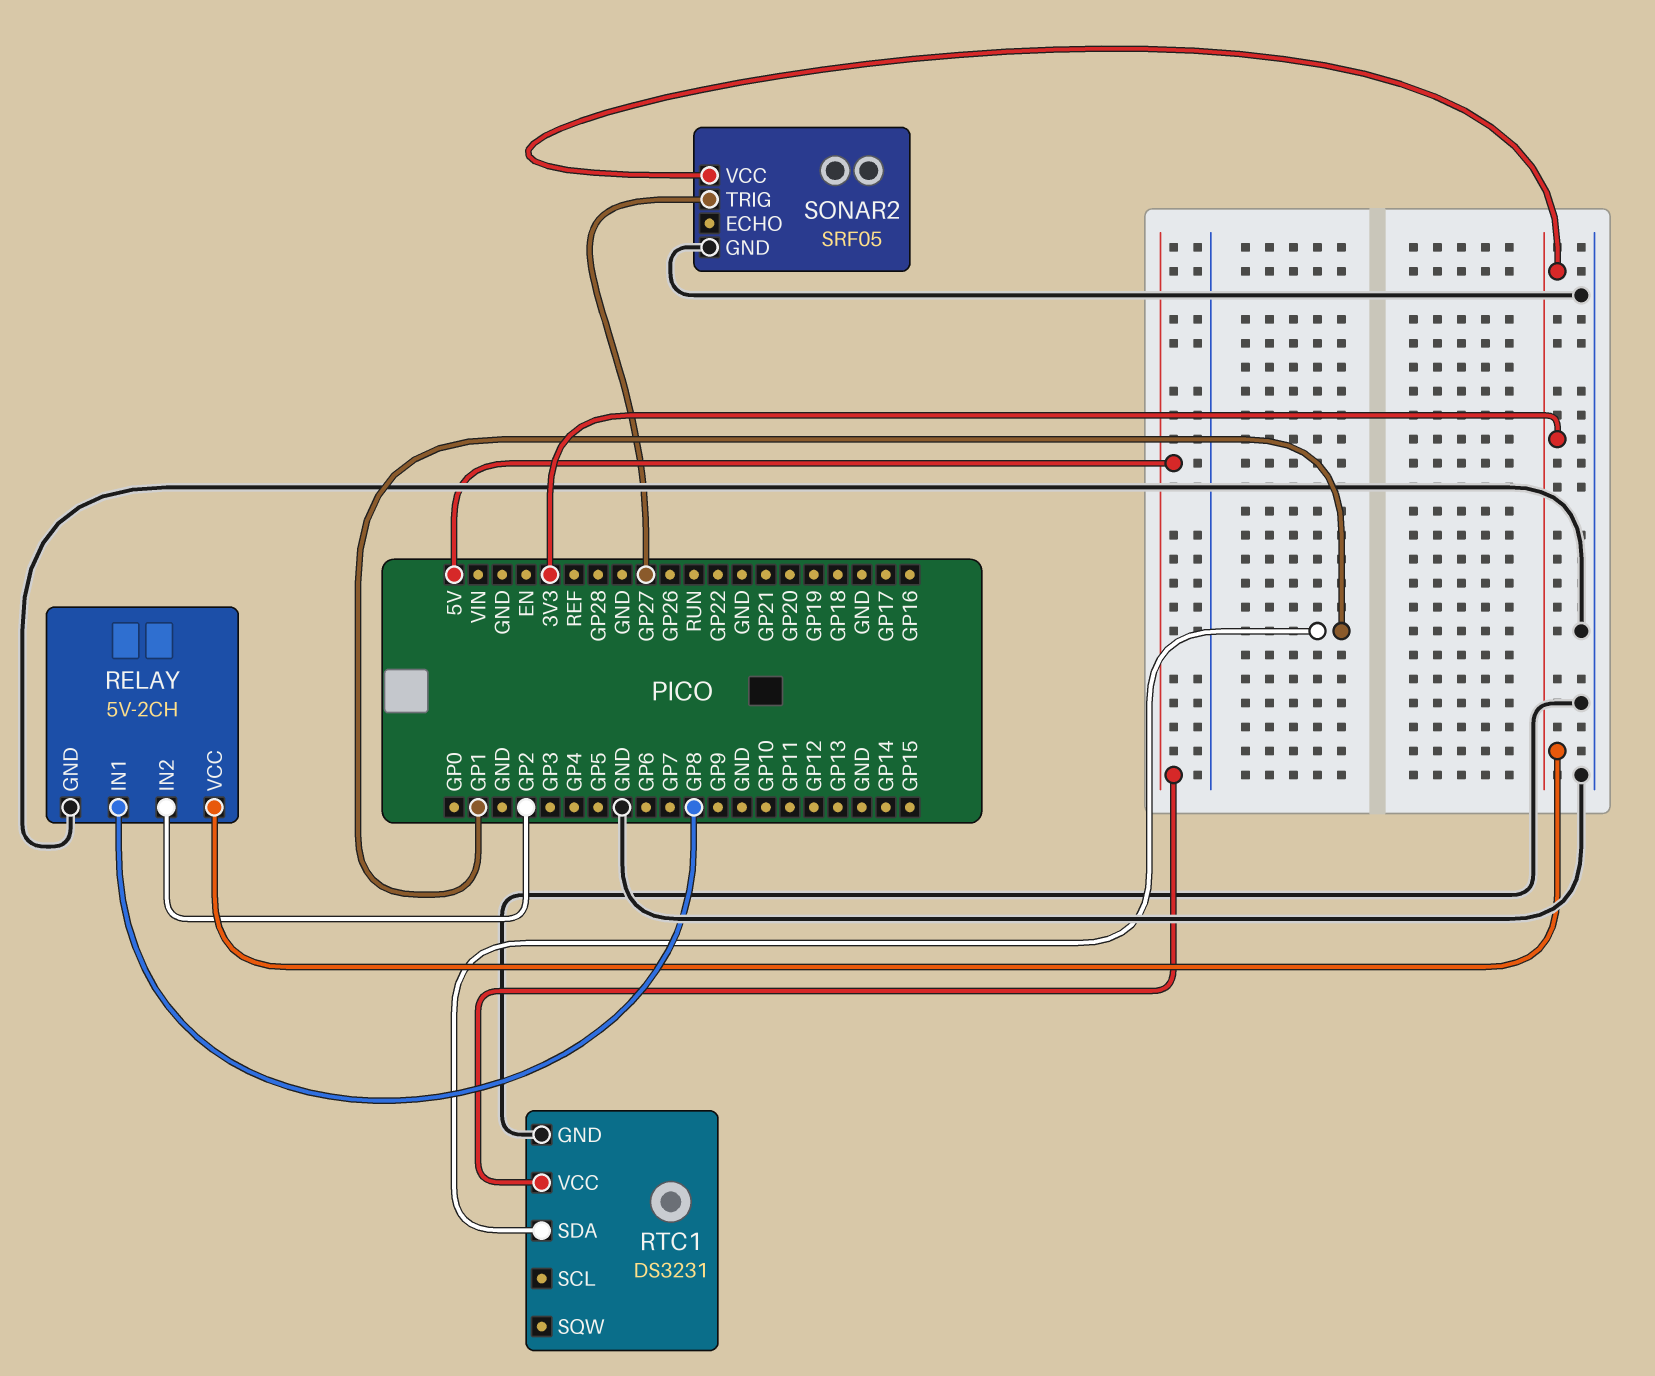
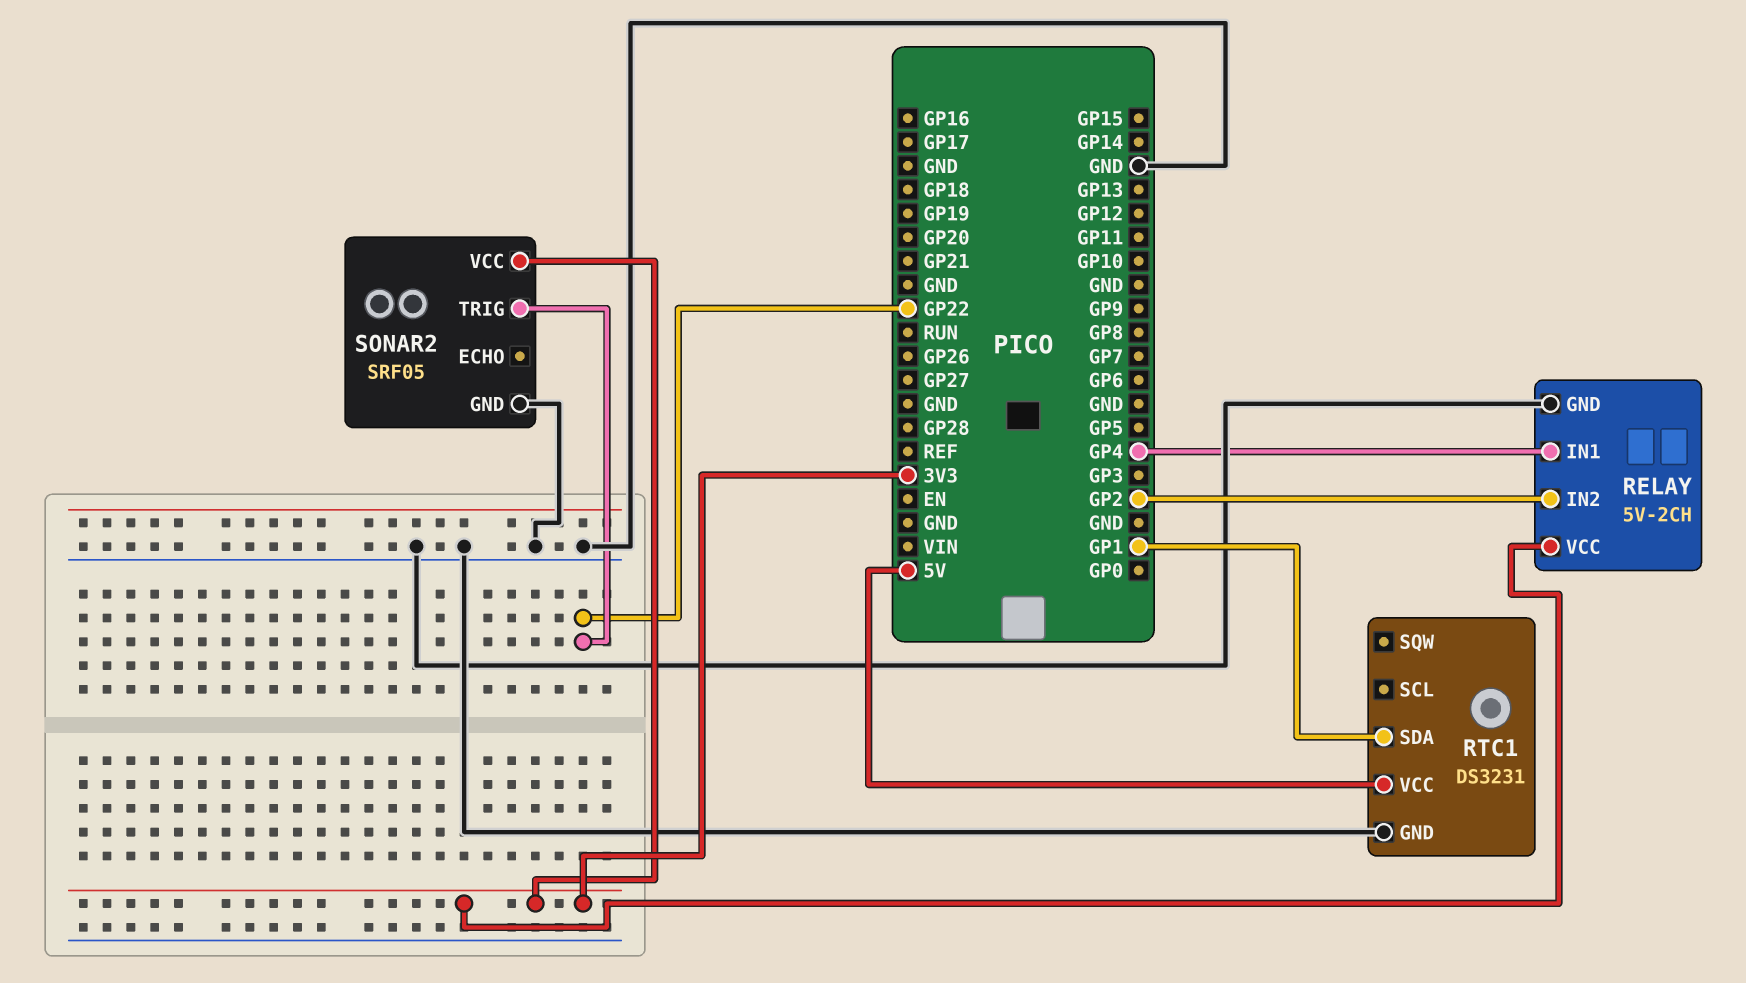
RELAY pin IN1: GP8 -> GP4
SONAR2 pin TRIG: GP27 -> GP22

